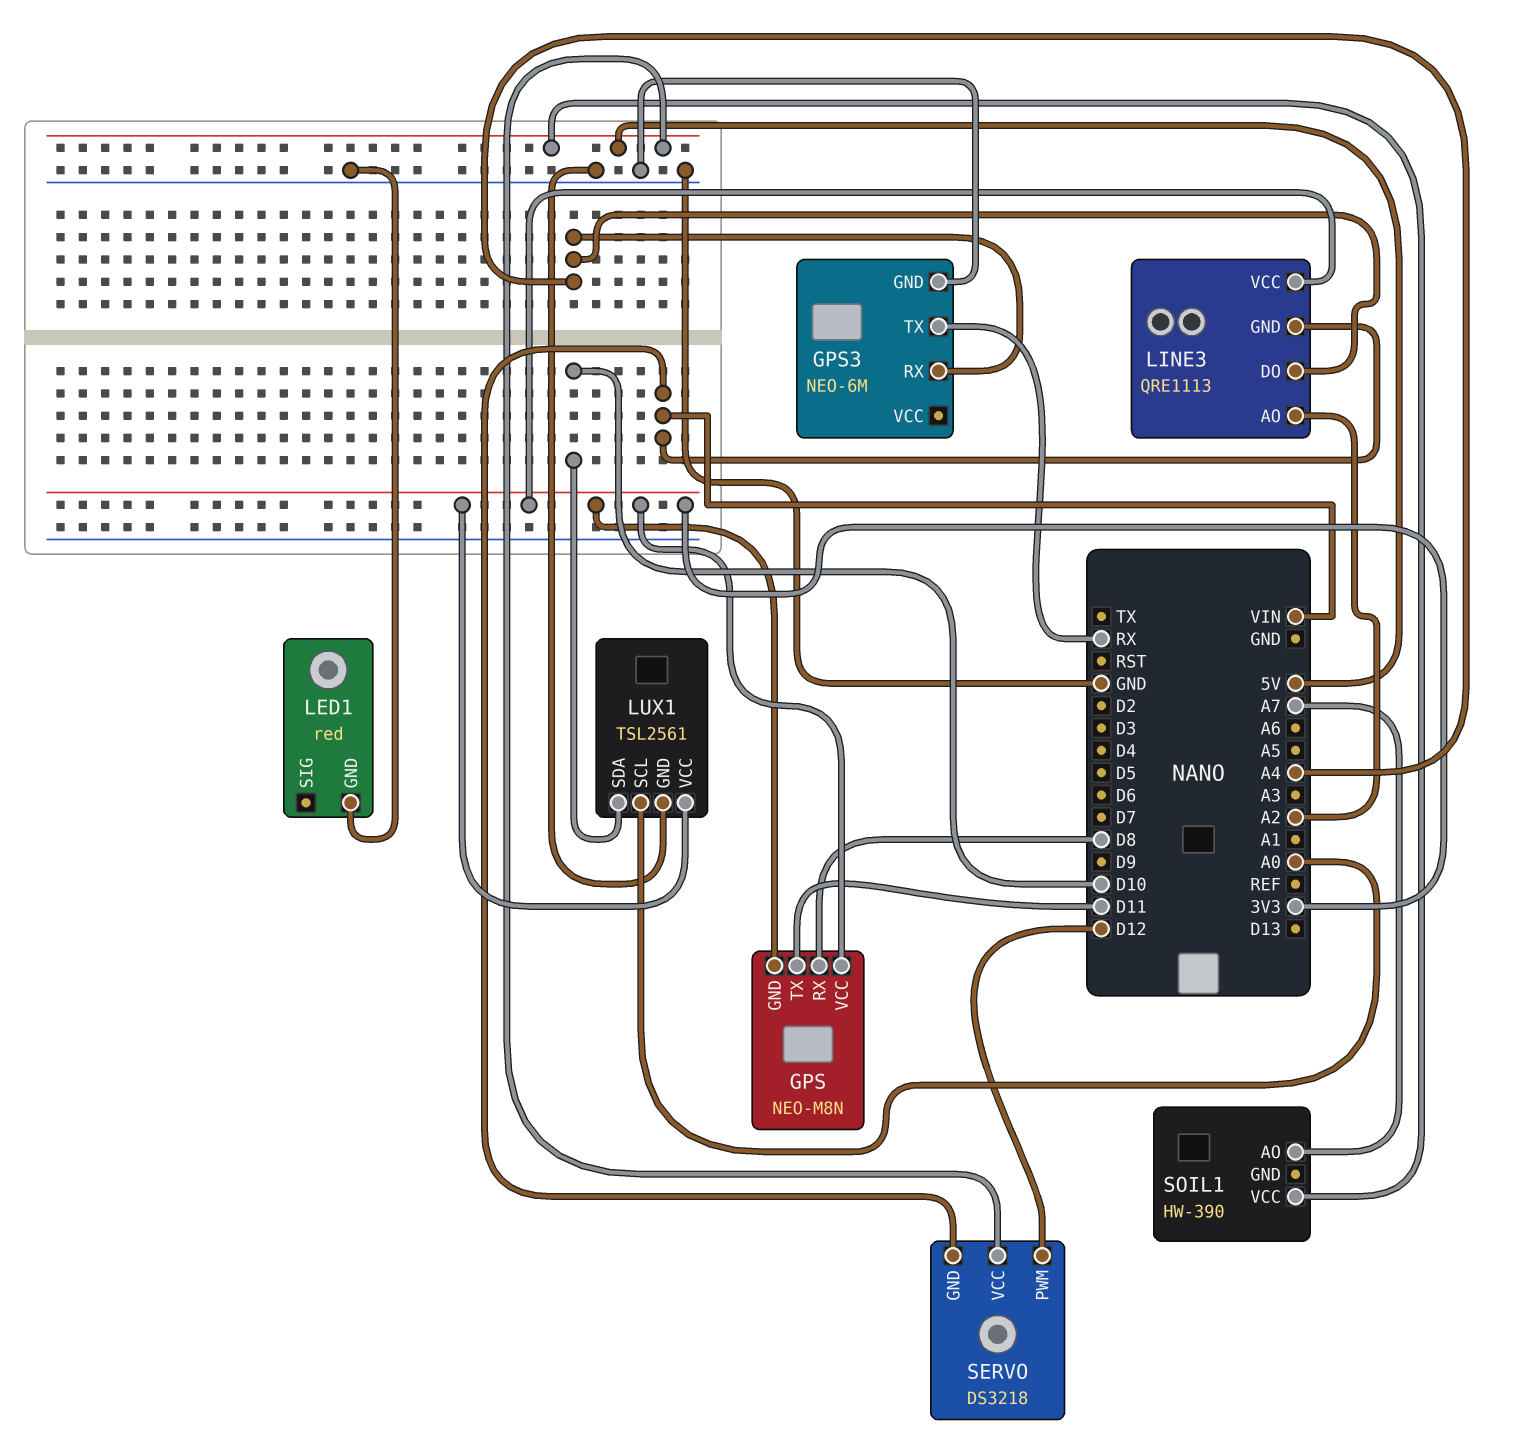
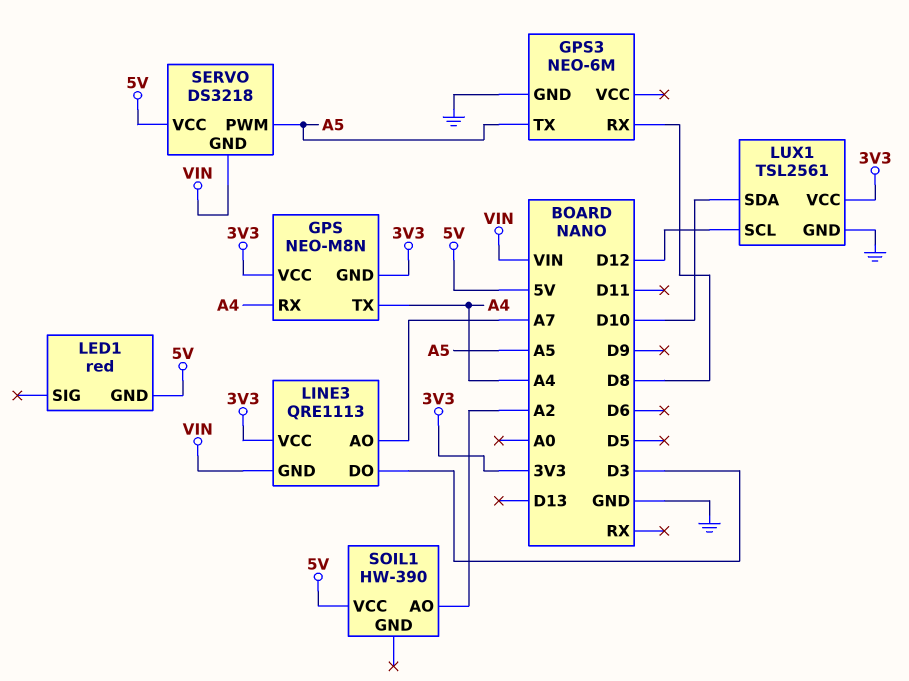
GPS pin RX: D8 -> A4
GPS pin TX: D11 -> A4
GPS3 pin RX: A4 -> D8
GPS3 pin TX: RX -> A5
LED1 pin GND: GND -> 5V
LINE3 pin AO: A2 -> A7
LINE3 pin DO: A4 -> D3
LUX1 pin SCL: A0 -> D12
SERVO pin PWM: D12 -> A5
SOIL1 pin AO: A7 -> A2

